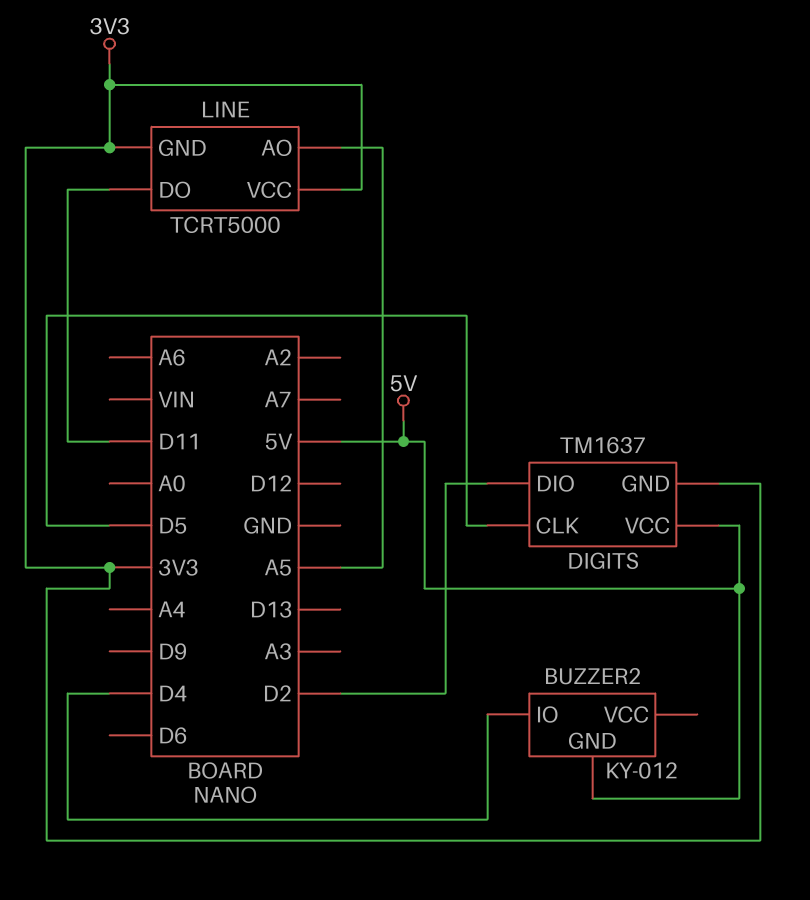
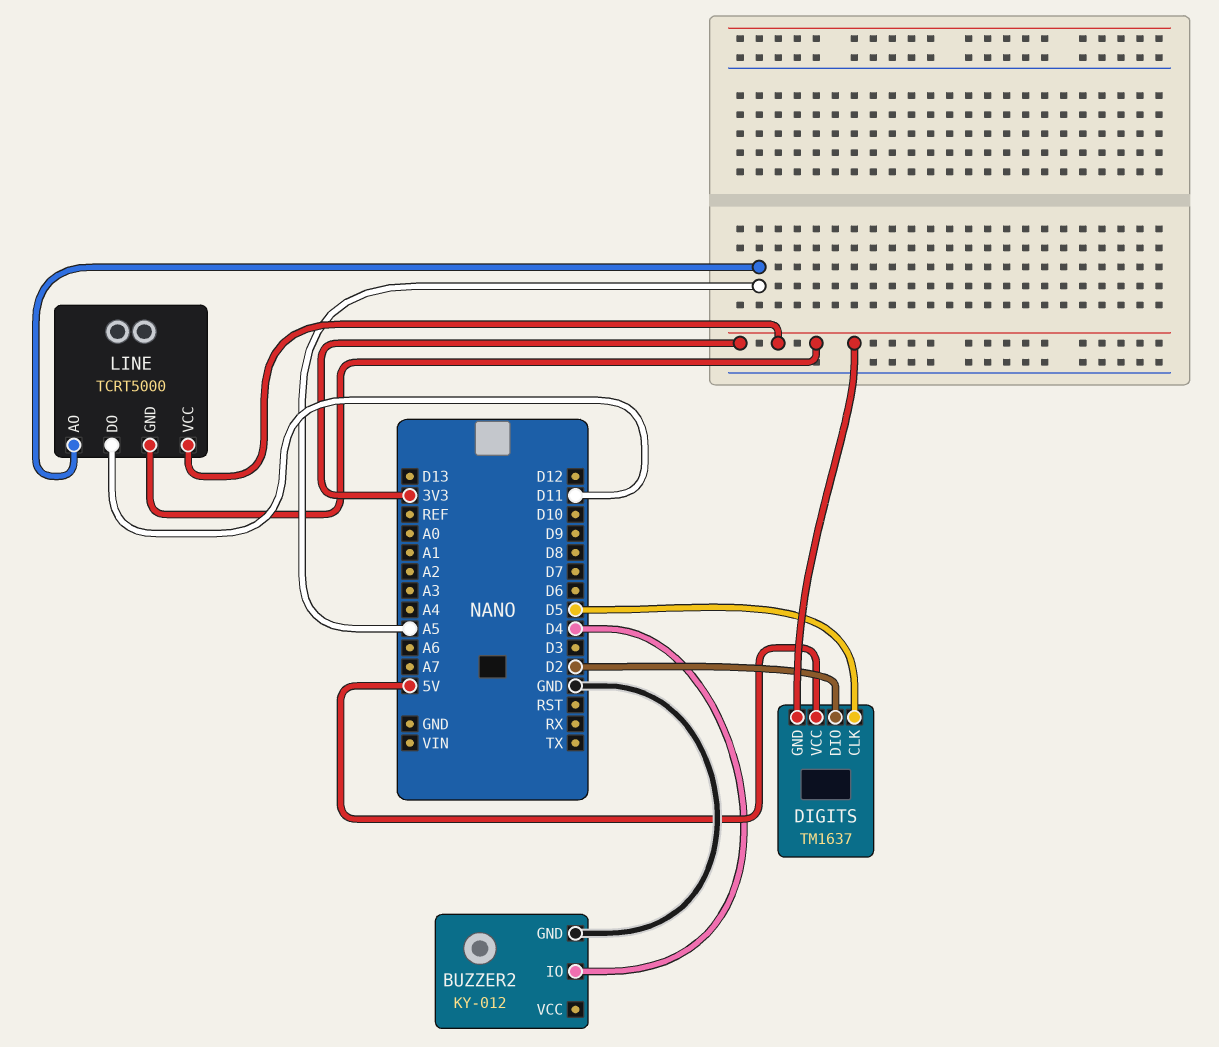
BUZZER2 pin GND: 5V -> GND

